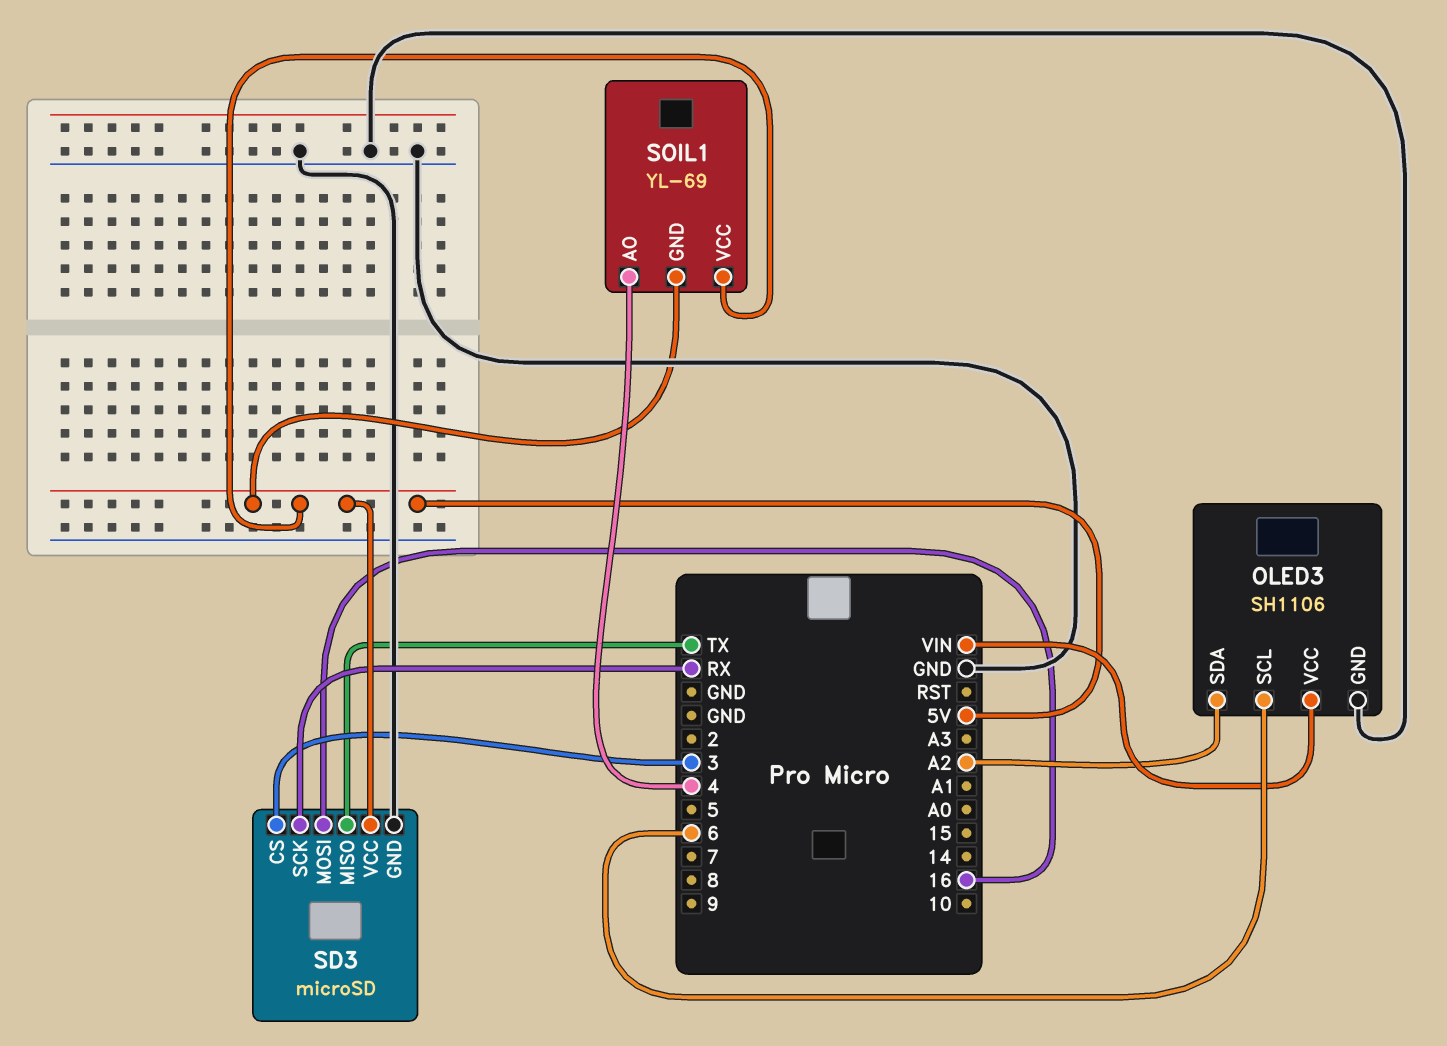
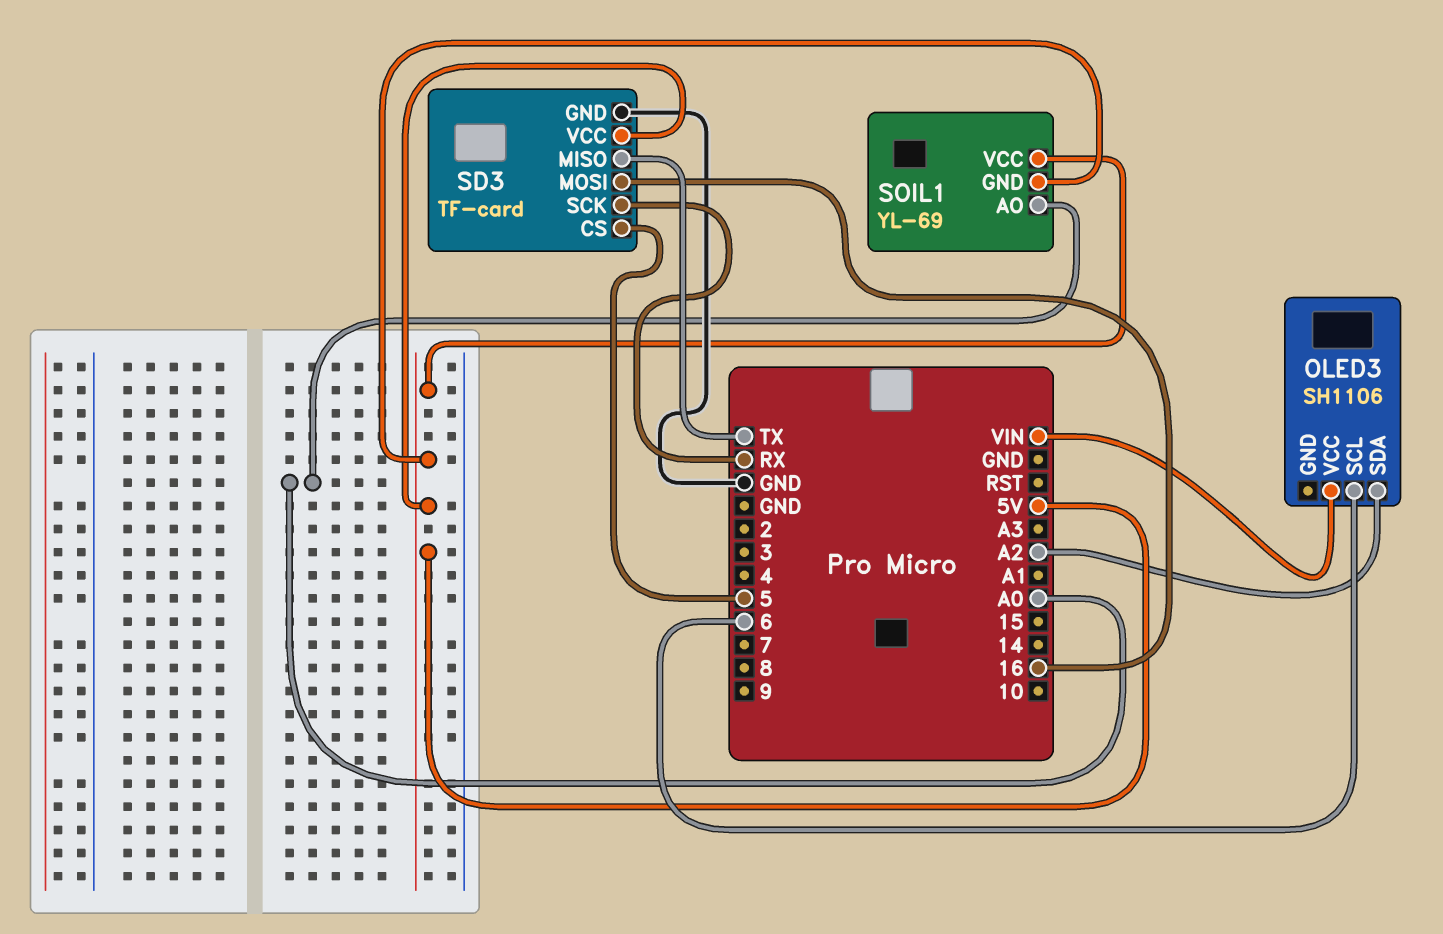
OLED3 pin GND: GND -> none
SD3: microSD -> TF-card
SD3 pin CS: 3 -> 5
SOIL1 pin AO: 4 -> A0

